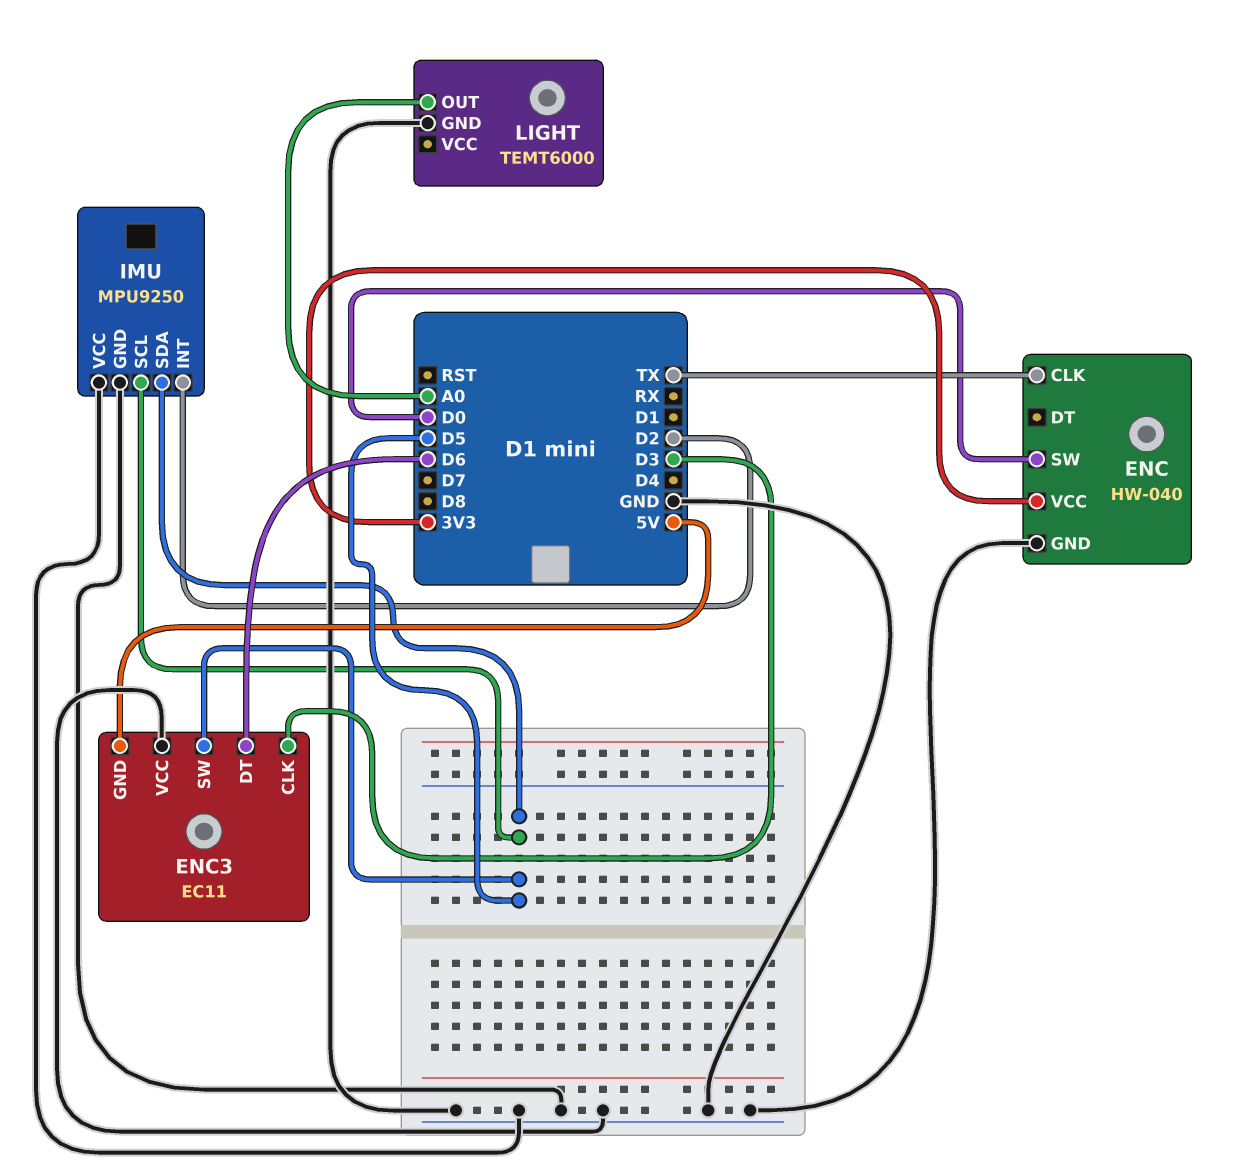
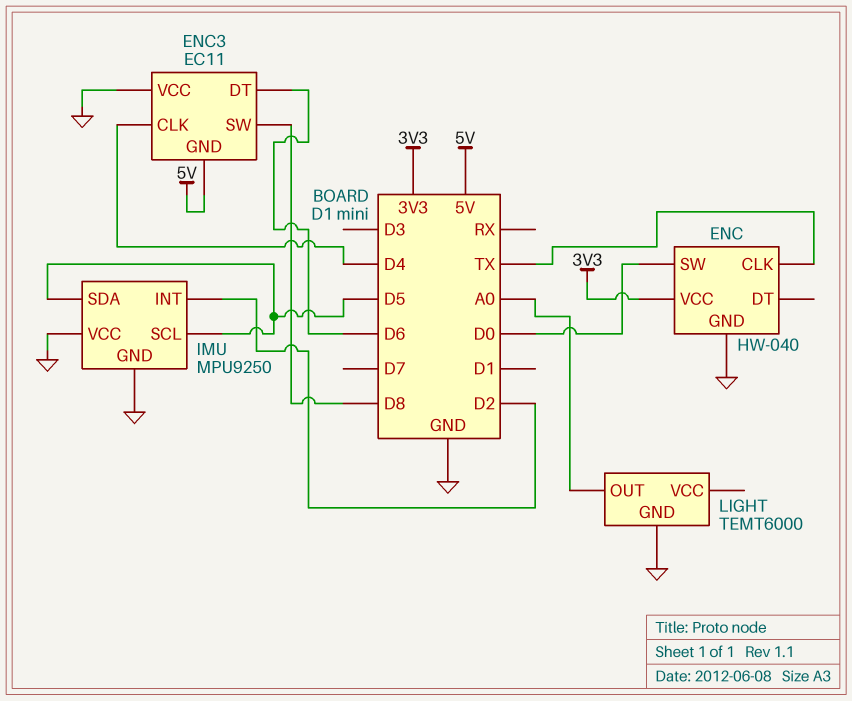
ENC3 pin CLK: D3 -> D4
ENC3 pin SW: D5 -> D8

